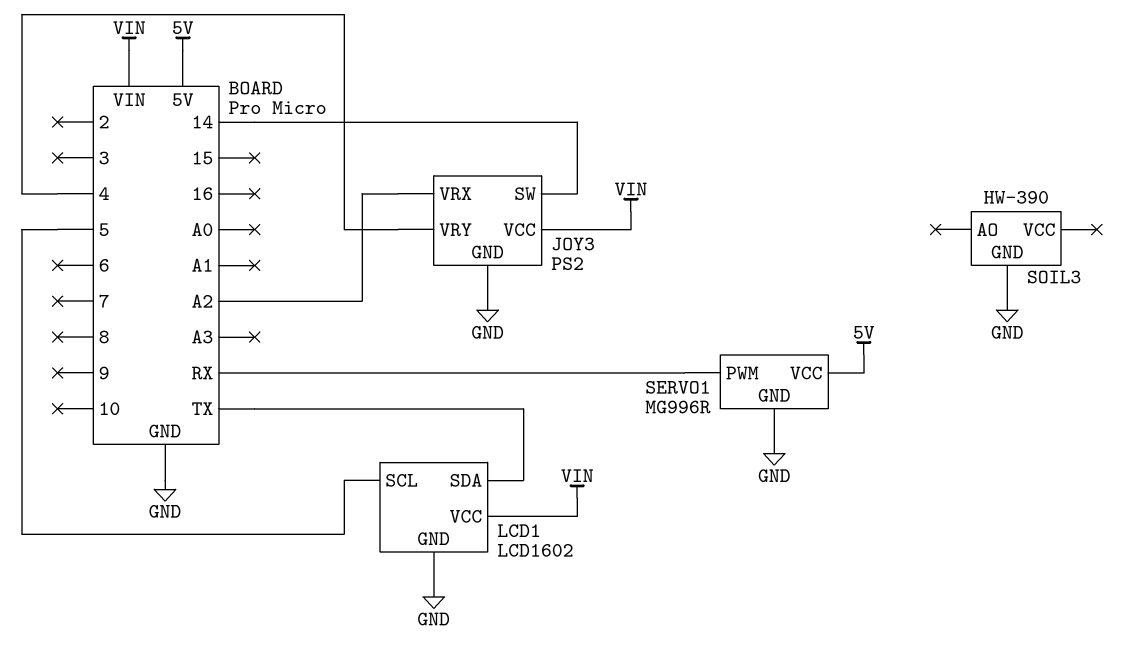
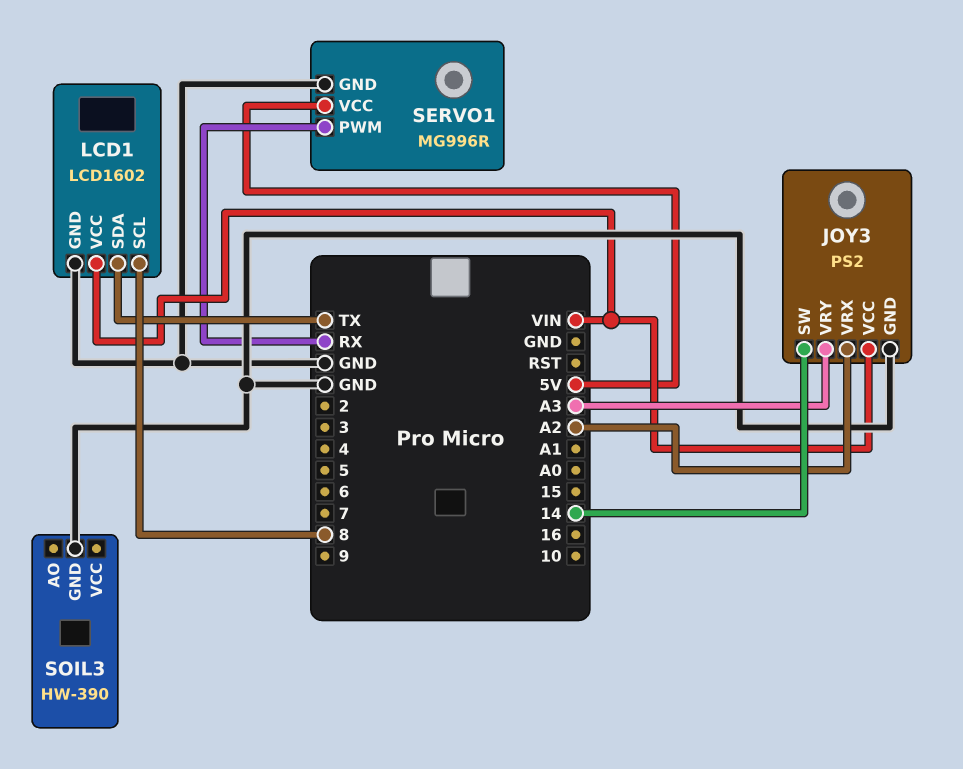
JOY3 pin VRY: 4 -> A3
LCD1 pin SCL: 5 -> 8

